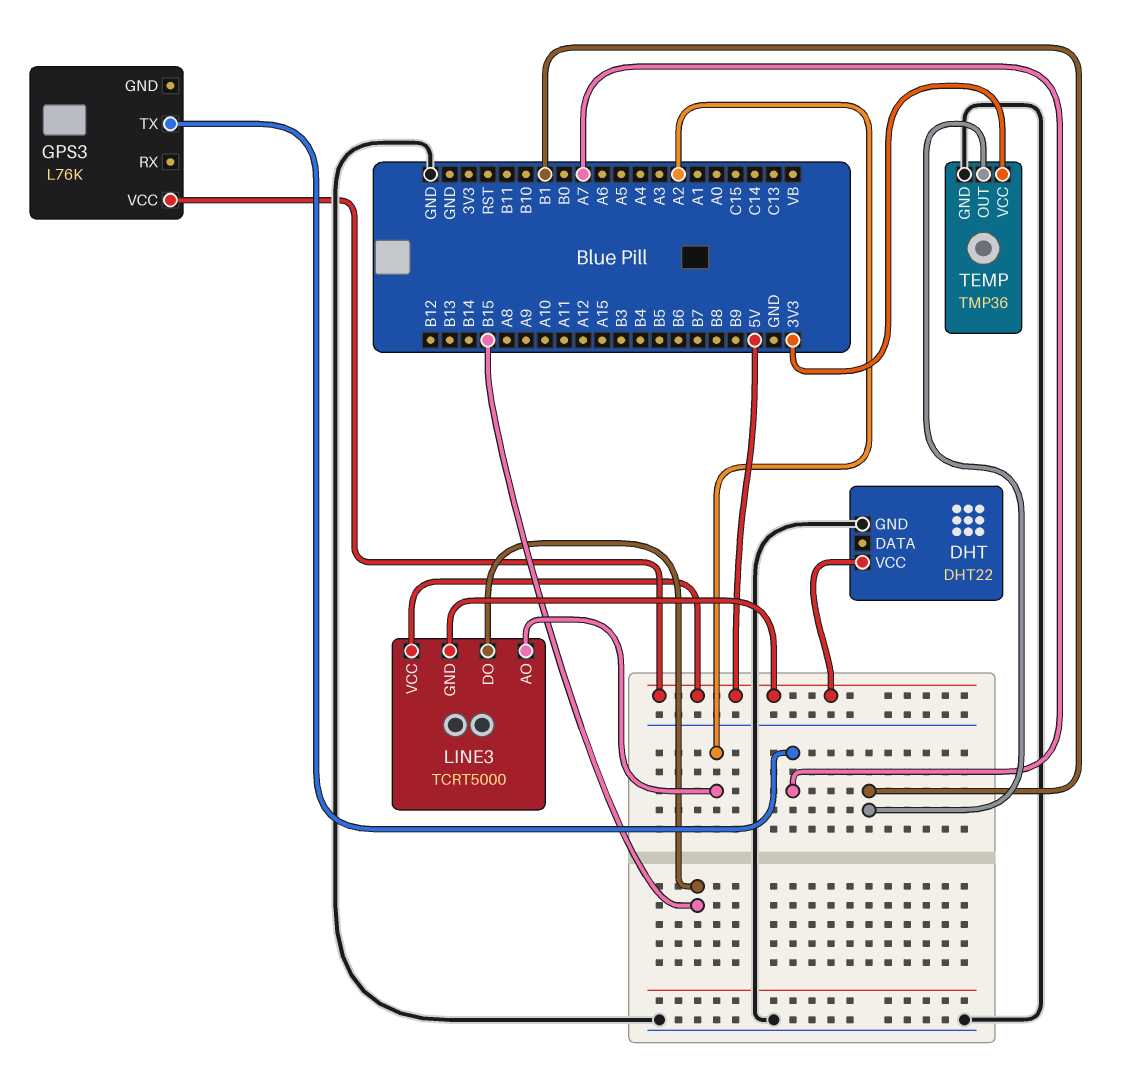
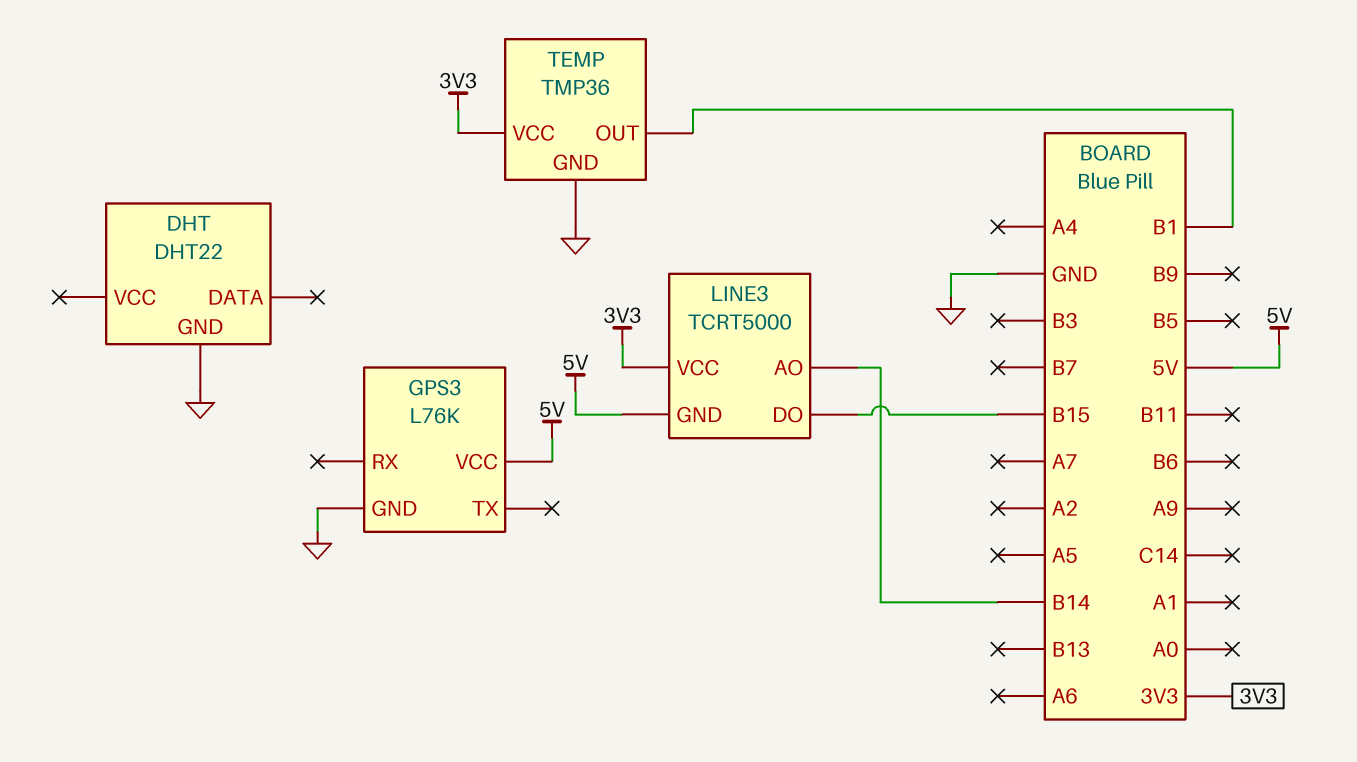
DHT pin VCC: 5V -> none
GPS3 pin GND: none -> GND
GPS3 pin TX: A7 -> none
LINE3 pin AO: A2 -> B14
LINE3 pin VCC: 5V -> 3V3

